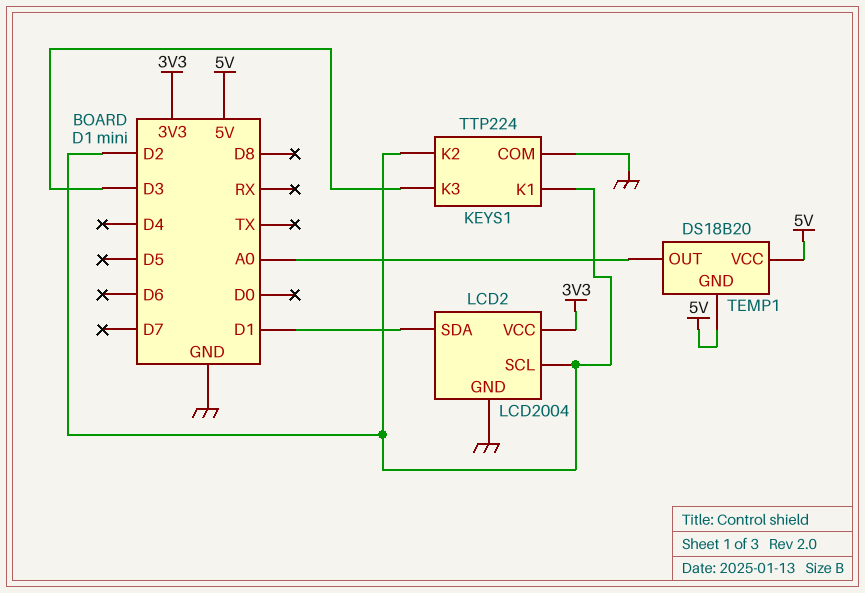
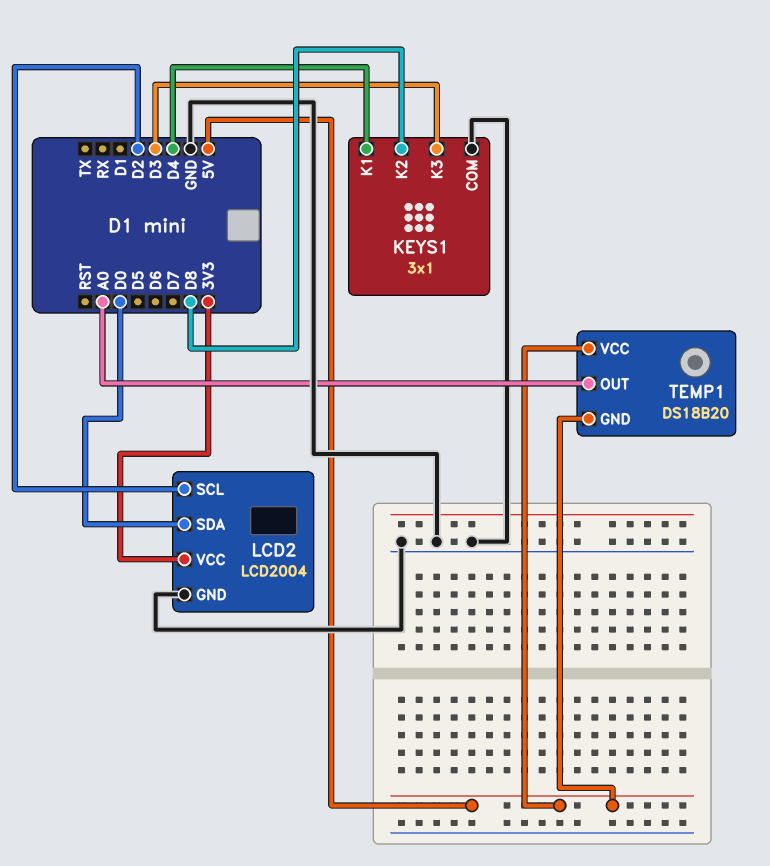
KEYS1: TTP224 -> 3x1
KEYS1 pin K1: D2 -> D4
KEYS1 pin K2: D2 -> D8
LCD2 pin SDA: D1 -> D0

